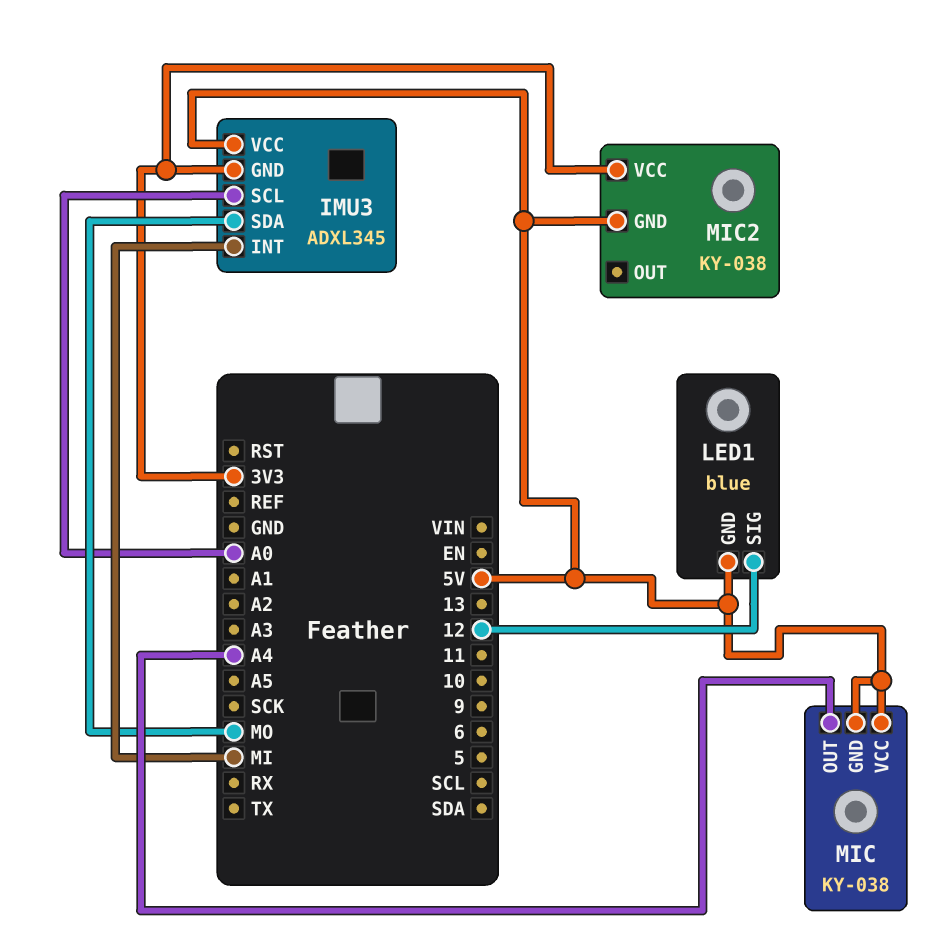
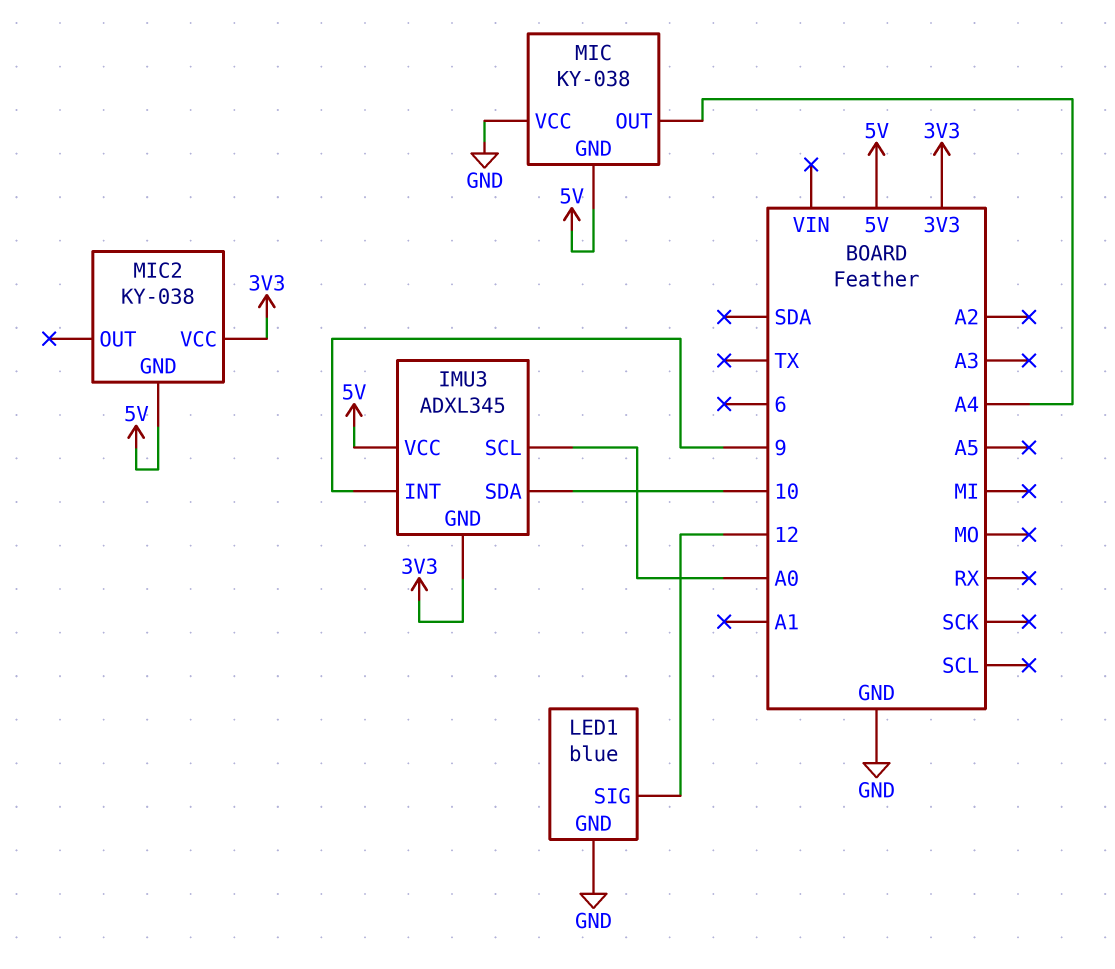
IMU3 pin INT: MI -> 9
IMU3 pin SDA: MO -> 10
LED1 pin GND: 5V -> GND
MIC pin VCC: 5V -> GND

